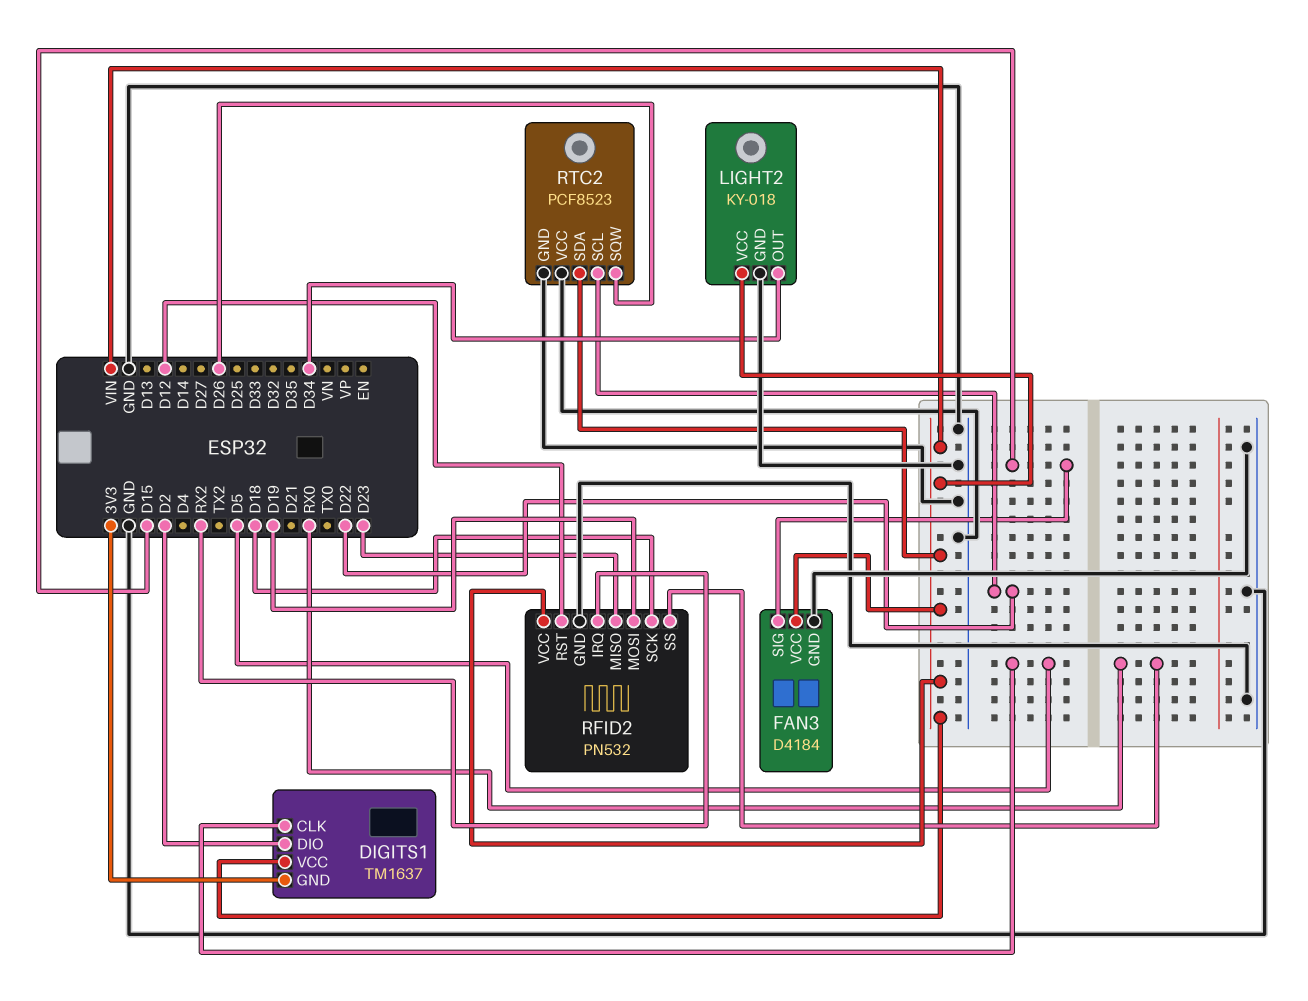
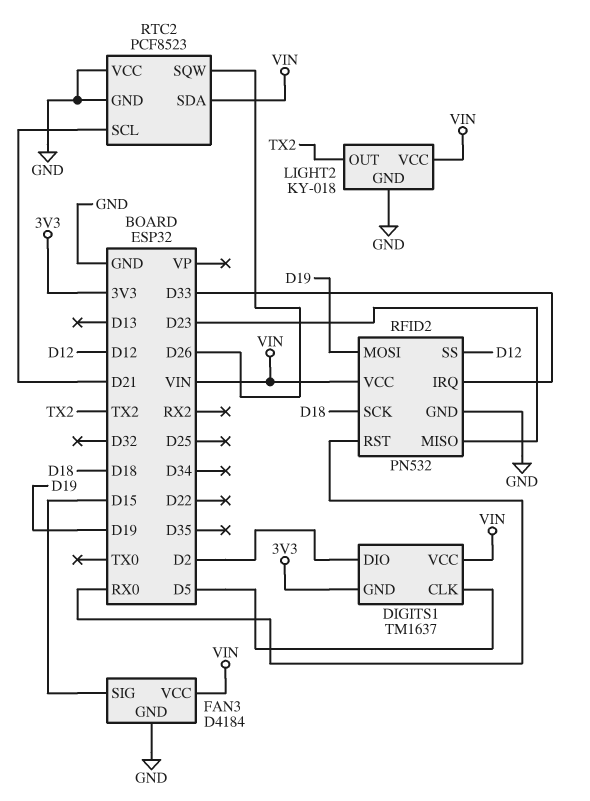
LIGHT2 pin OUT: D34 -> TX2
RFID2 pin IRQ: RX2 -> D33
RFID2 pin RST: D12 -> RX0
RFID2 pin SS: RX0 -> D12
RTC2 pin SCL: D22 -> D21

